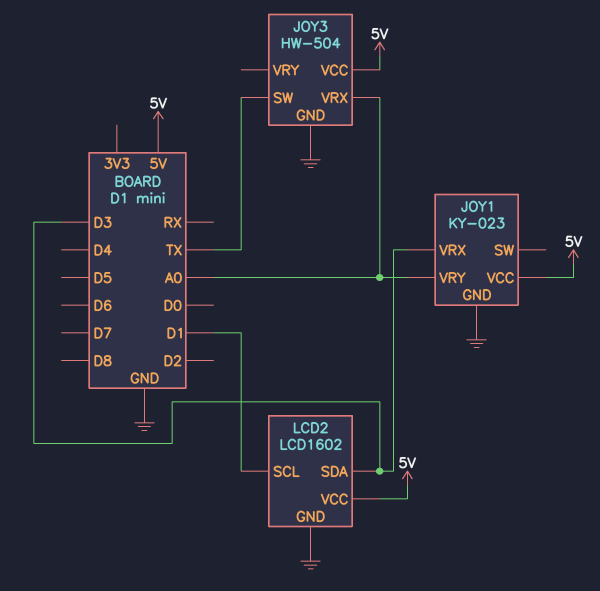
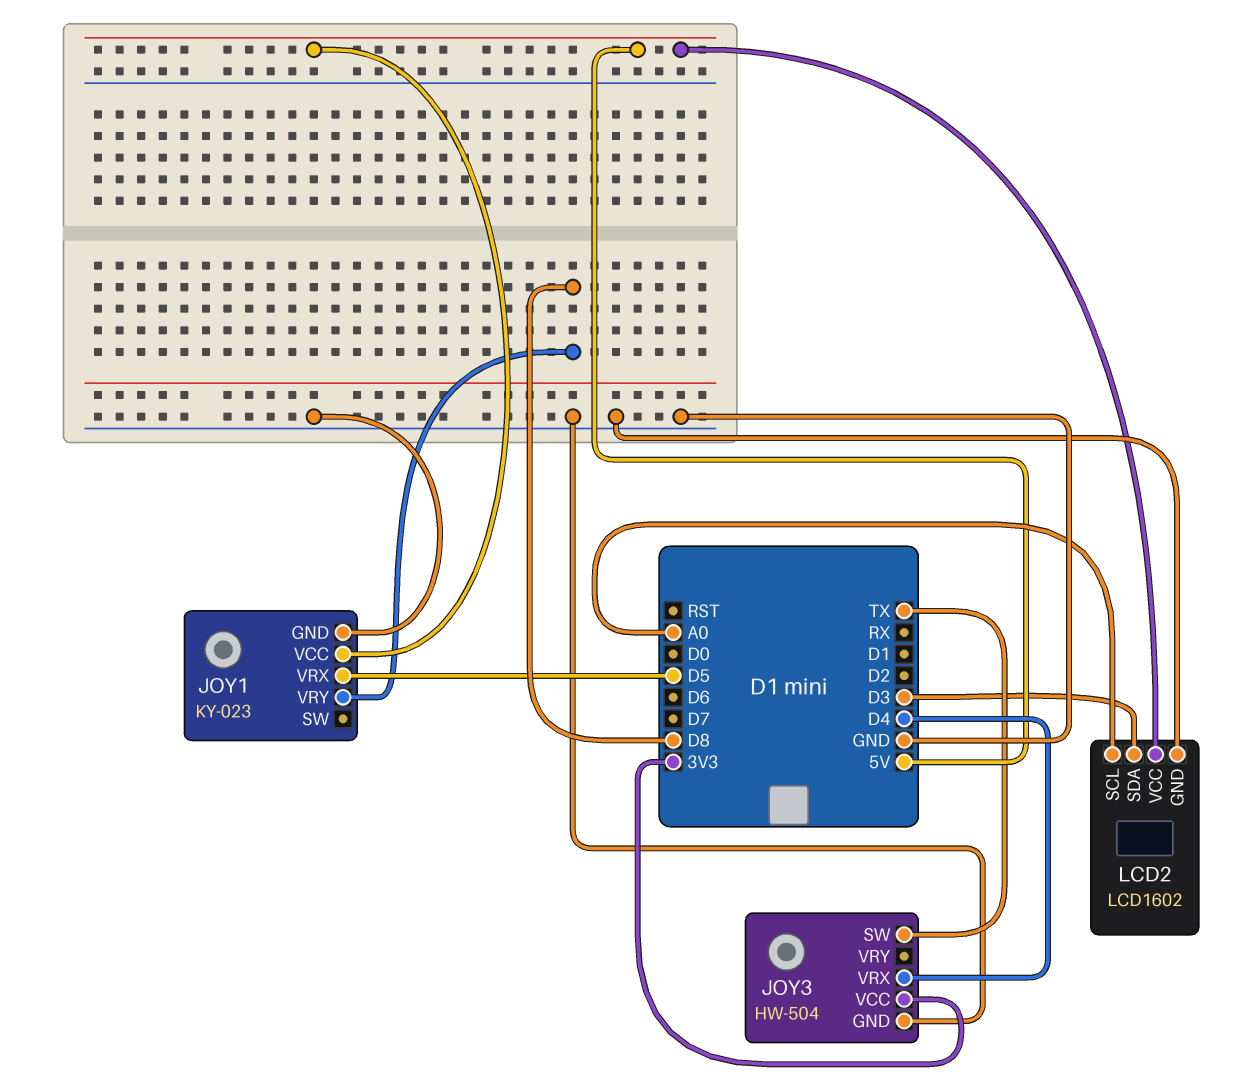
JOY1 pin VRX: D3 -> D5
JOY1 pin VRY: A0 -> D8
JOY3 pin VCC: 5V -> 3V3
JOY3 pin VRX: A0 -> D4
LCD2 pin SCL: D1 -> A0

